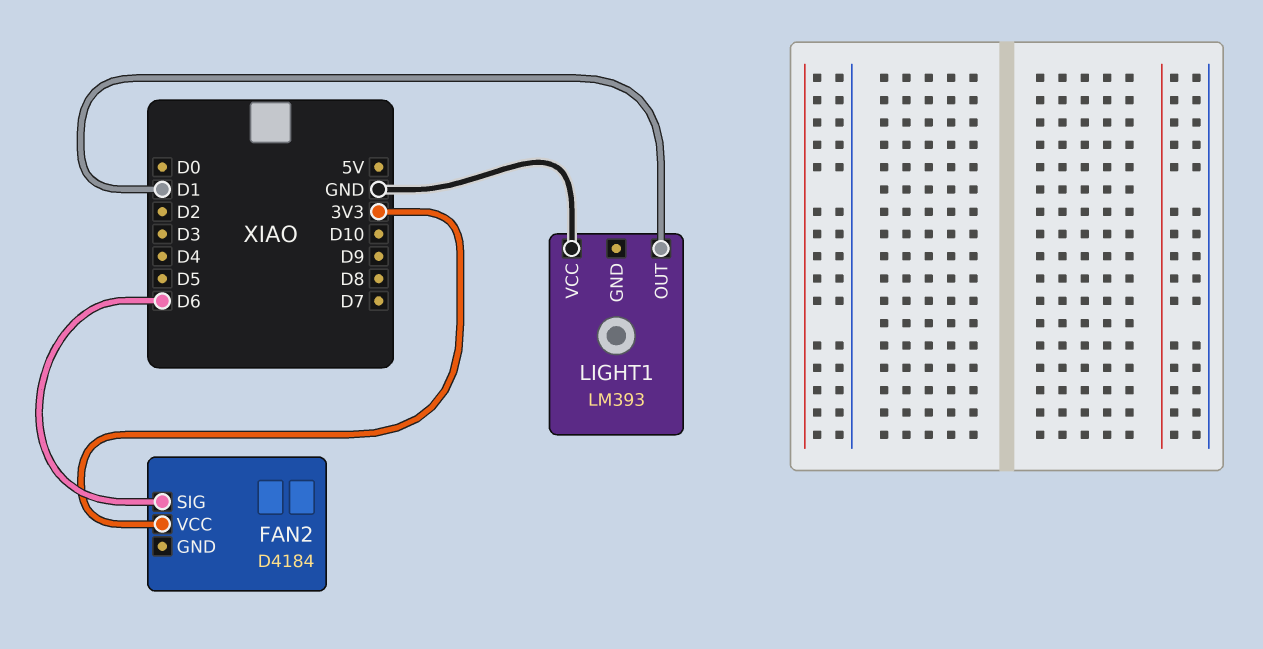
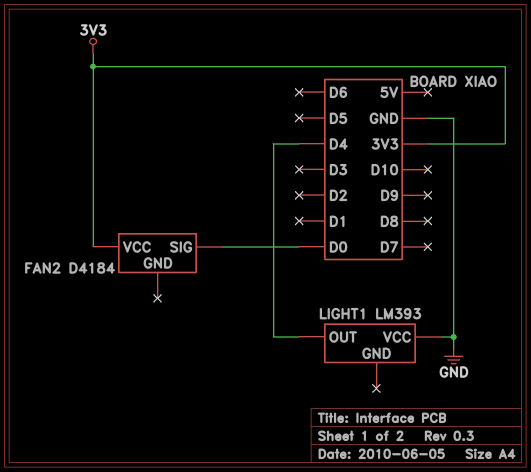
FAN2 pin SIG: D6 -> D0
LIGHT1 pin OUT: D1 -> D4

